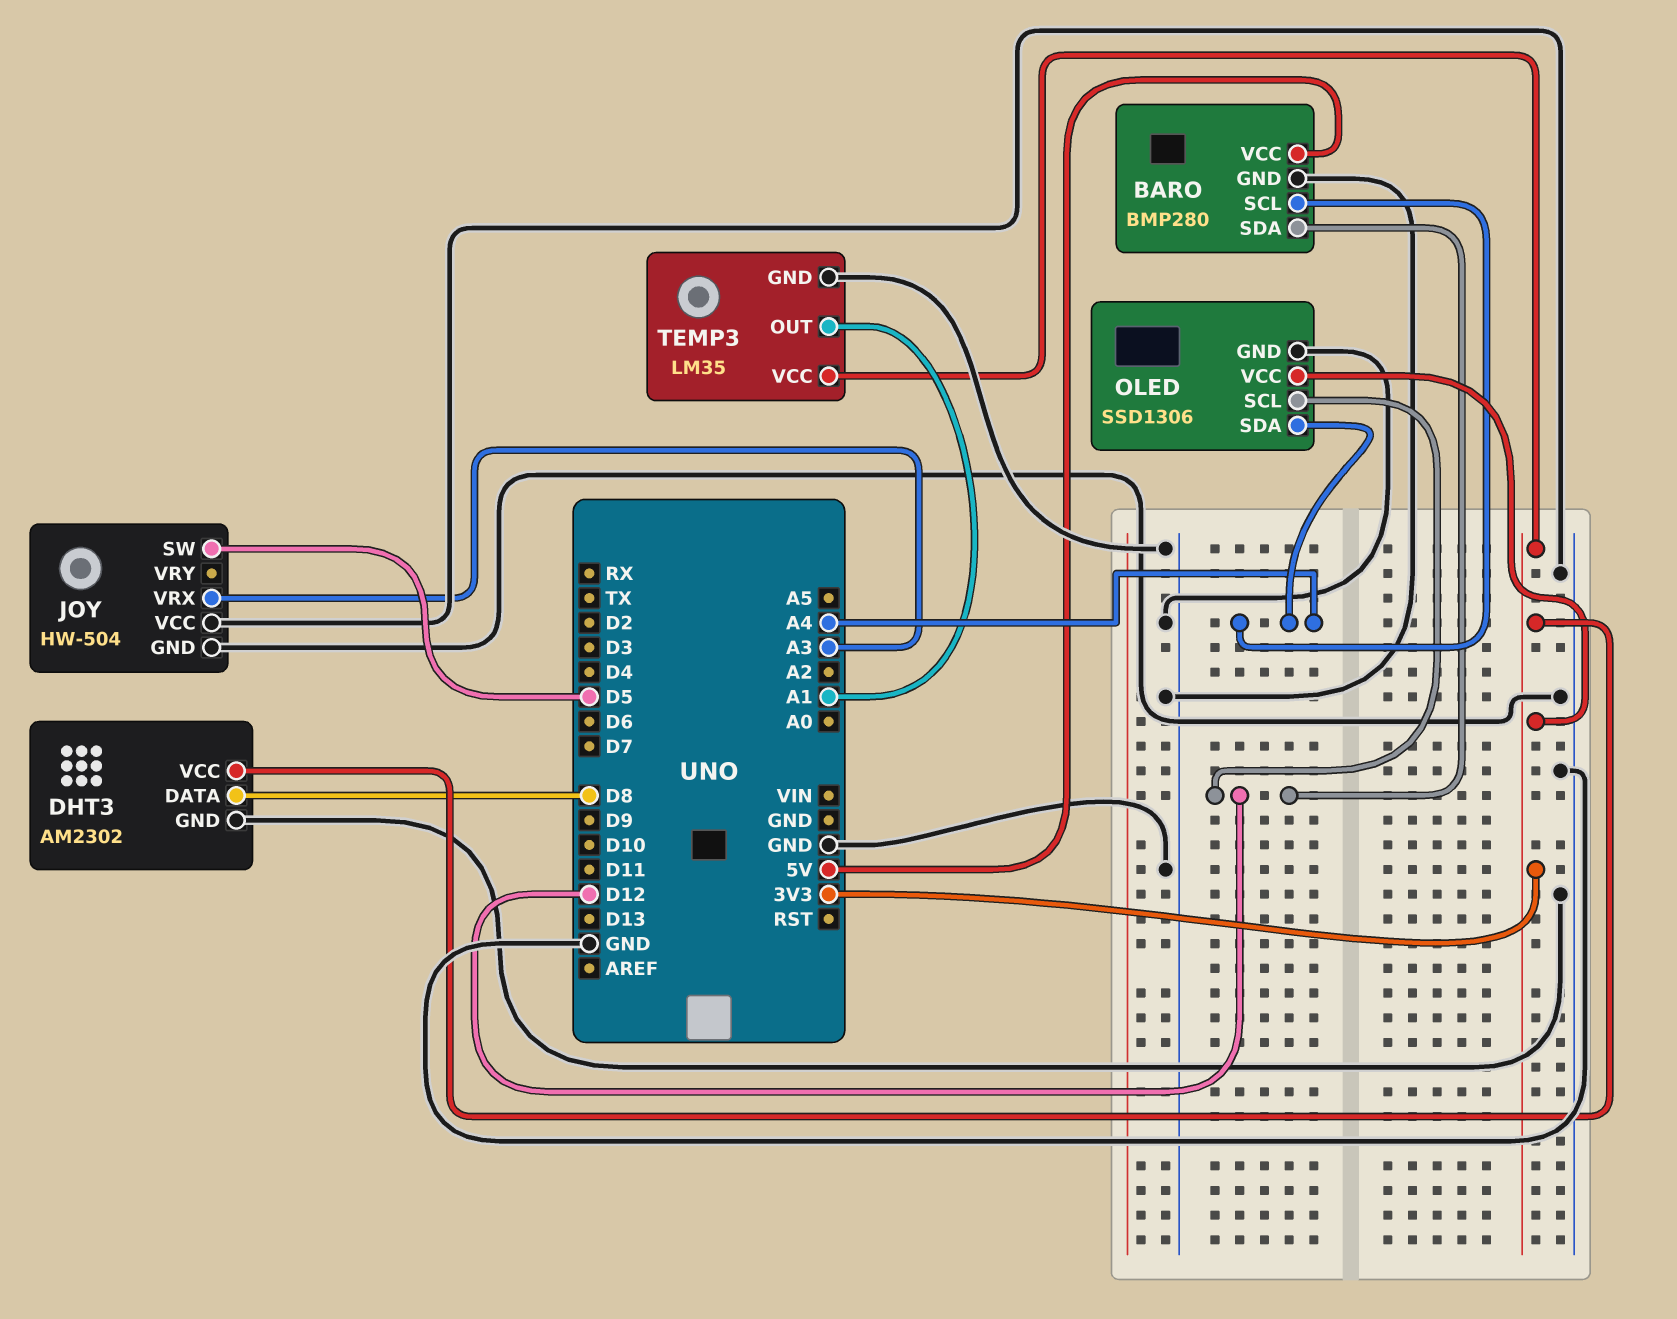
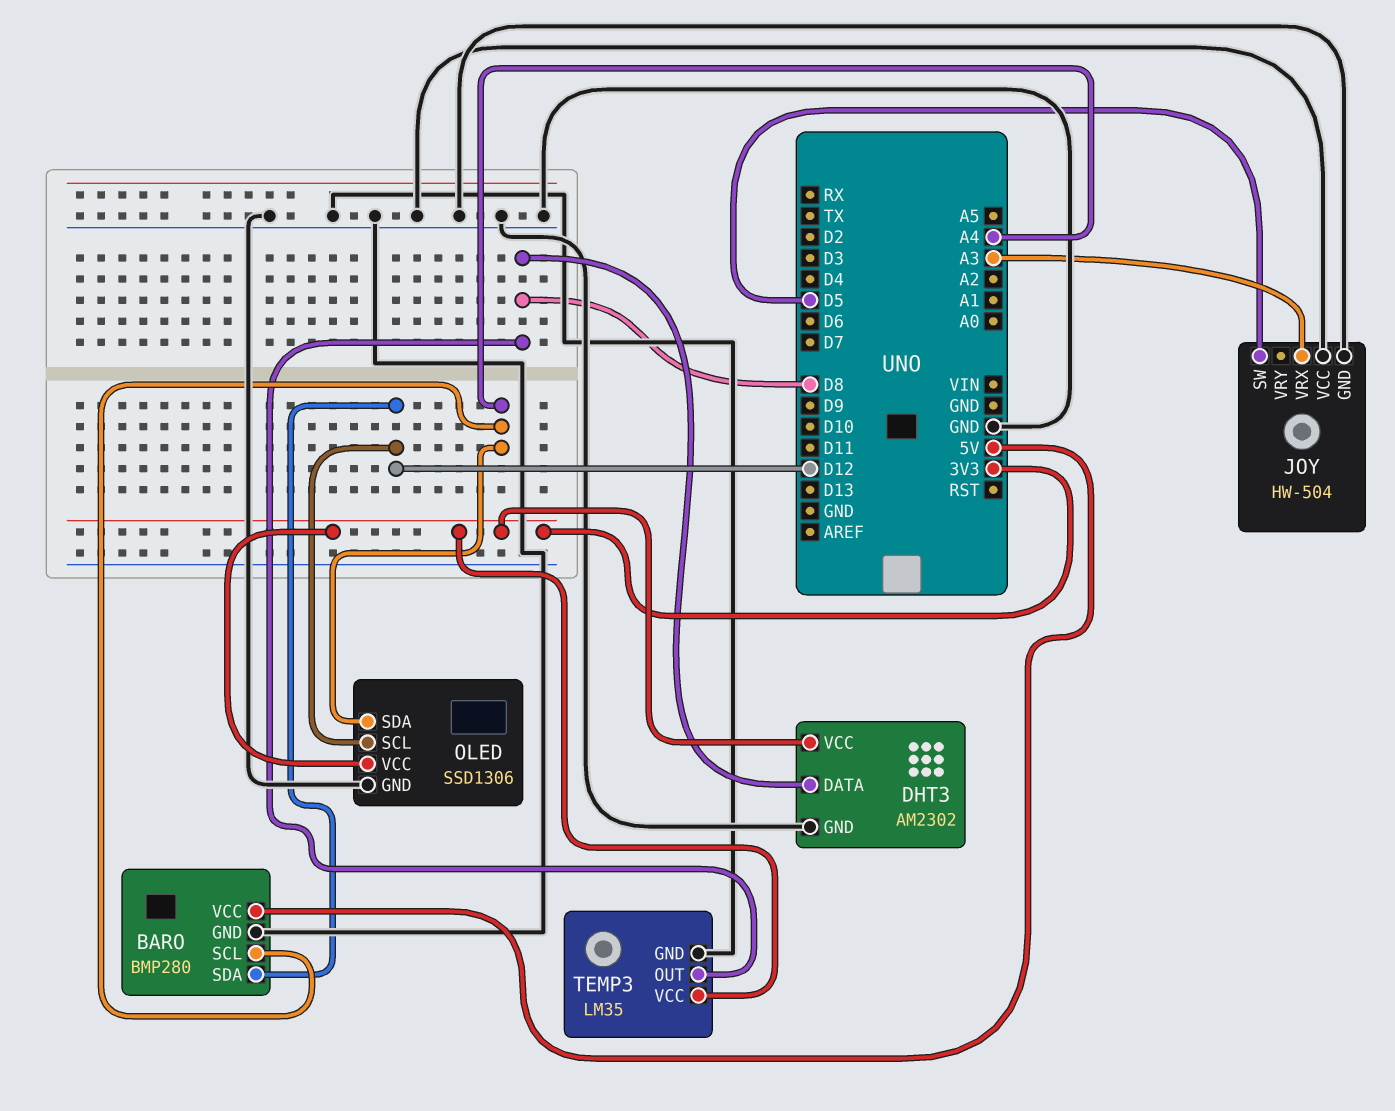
TEMP3 pin OUT: A1 -> D8

